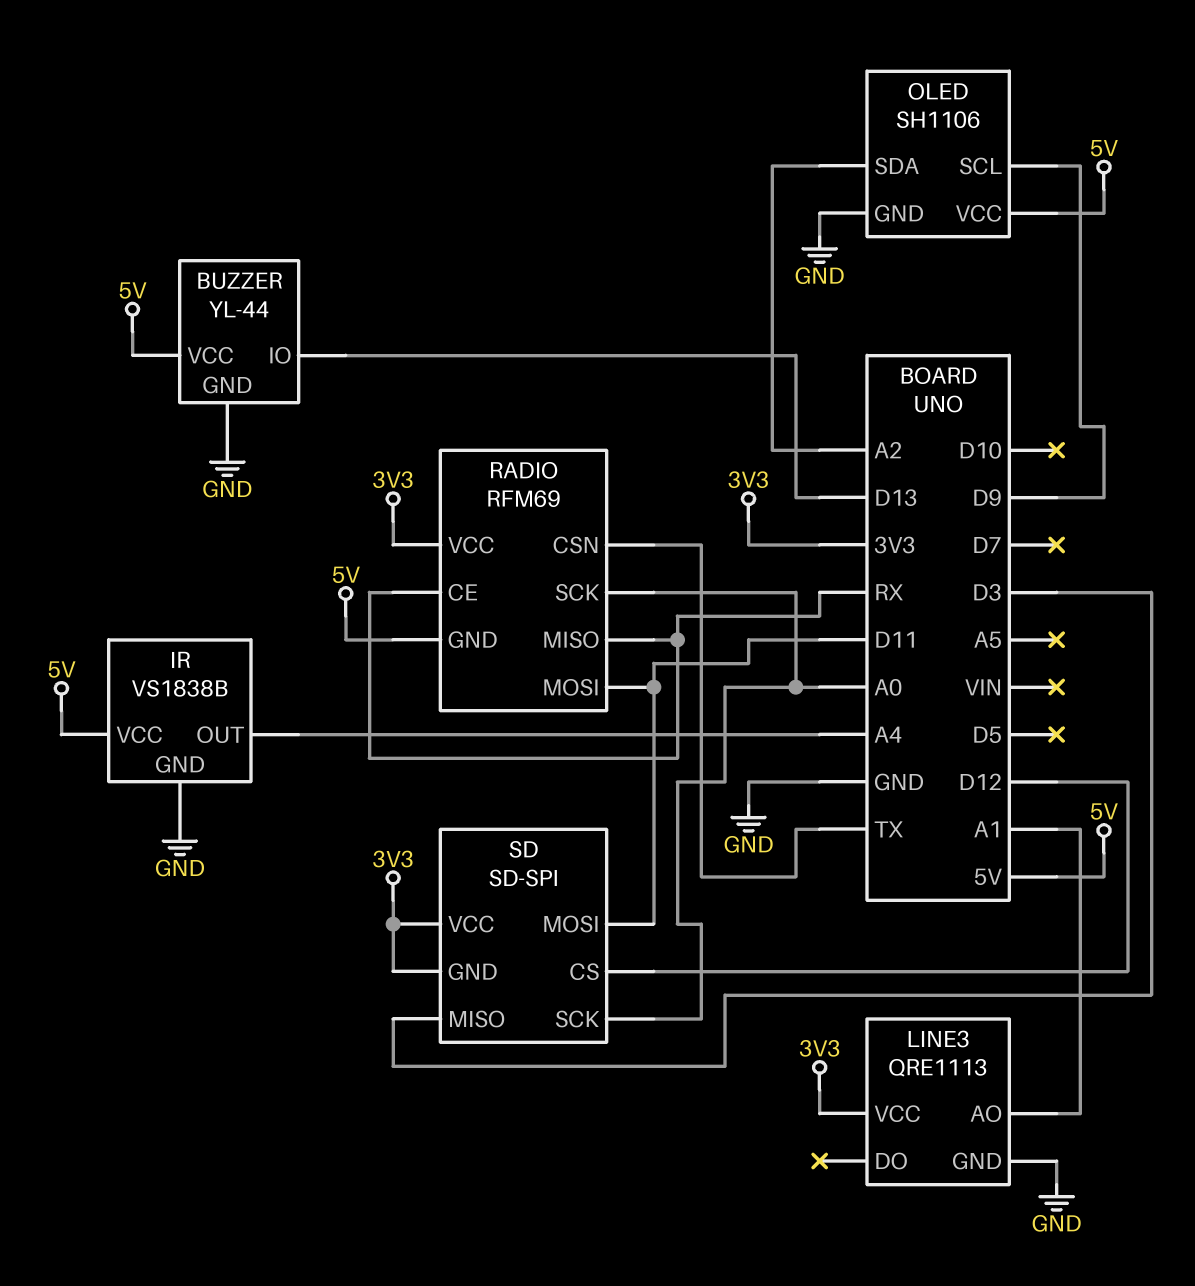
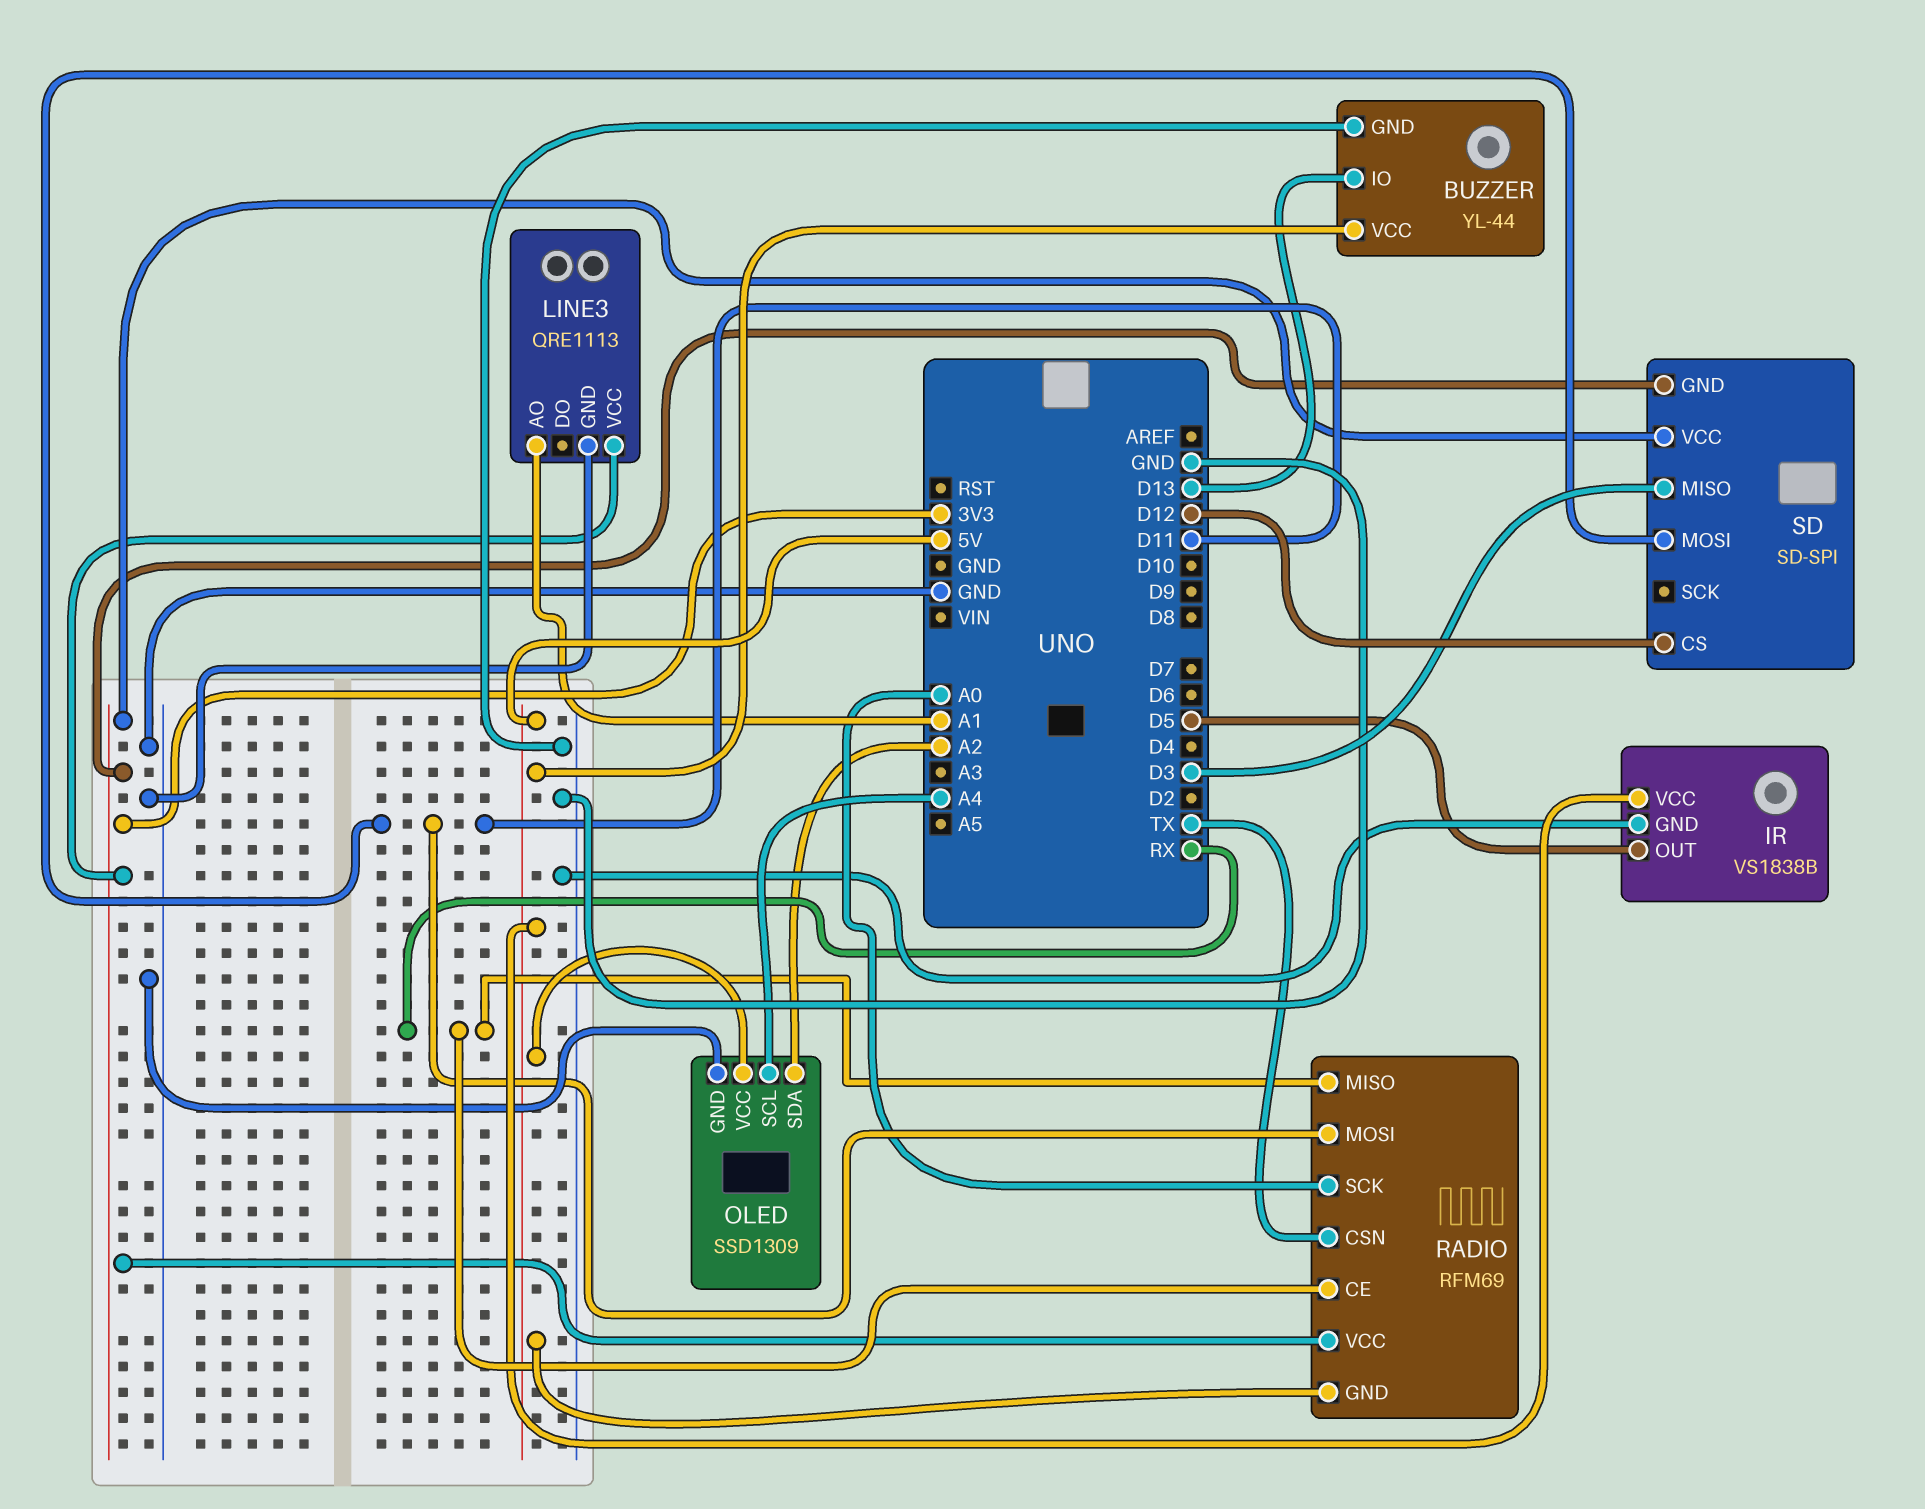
IR pin OUT: A4 -> D5
OLED: SH1106 -> SSD1309
OLED pin SCL: D9 -> A4
SD pin SCK: A0 -> none

